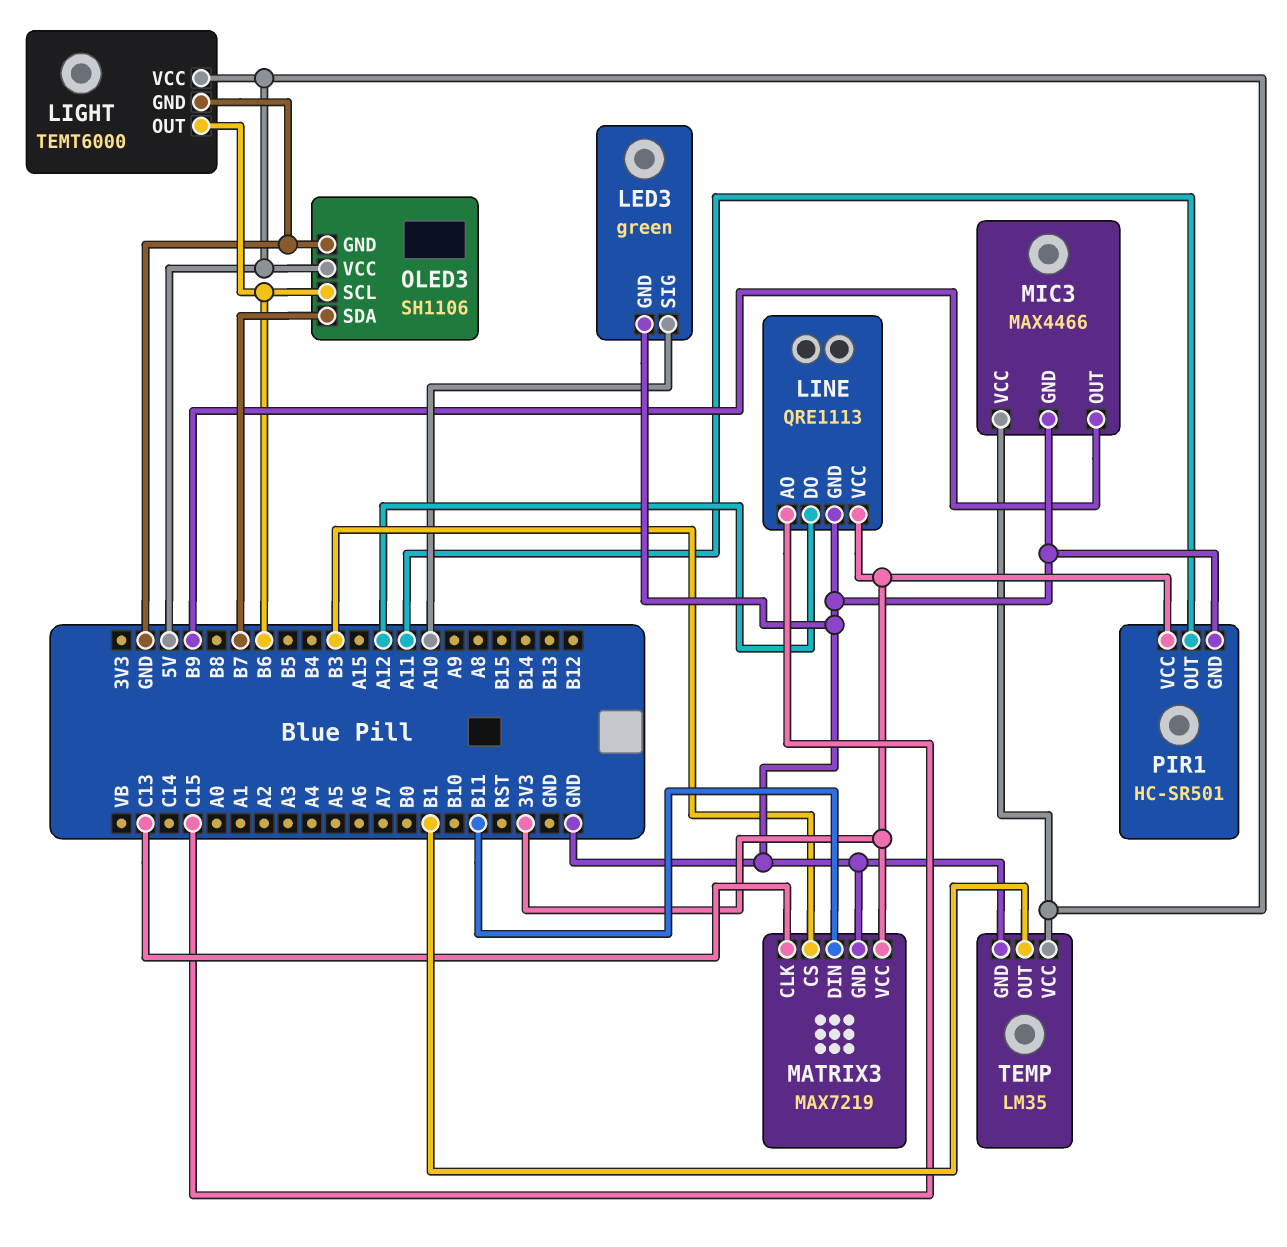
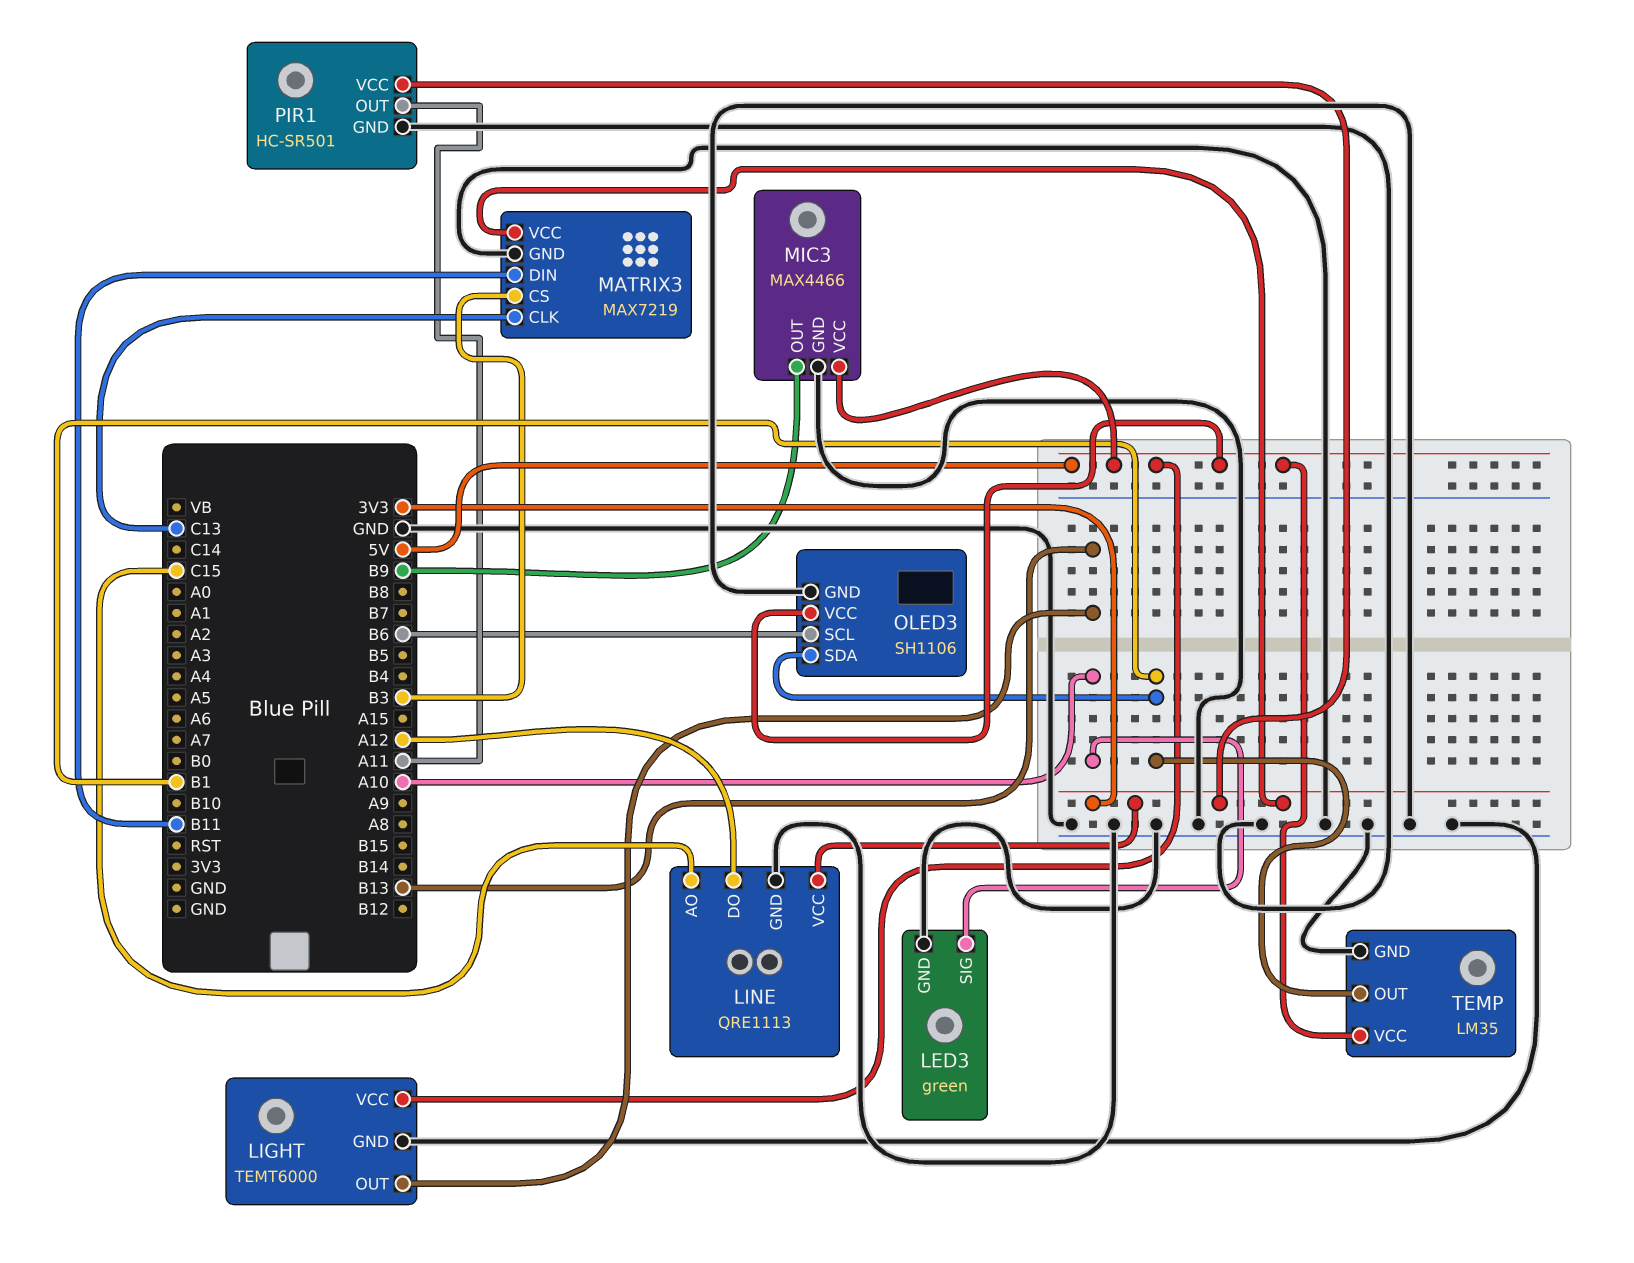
LIGHT pin OUT: B6 -> B13
OLED3 pin SDA: B7 -> B1

